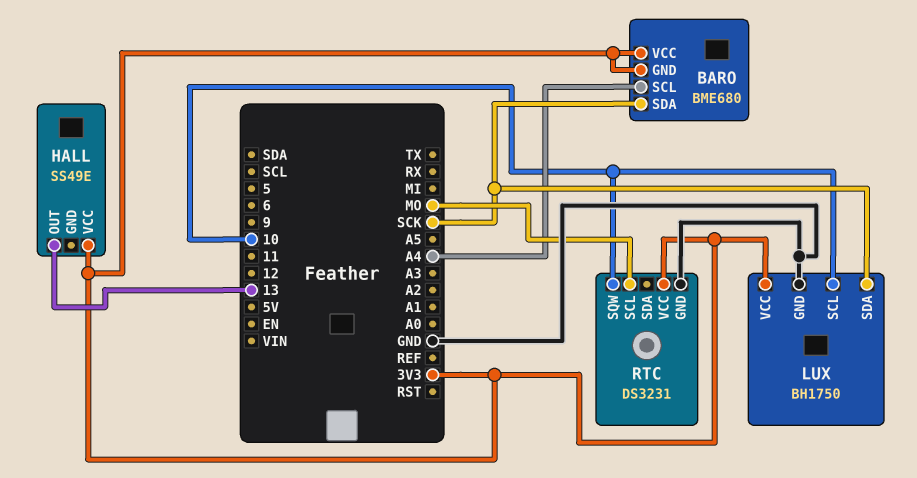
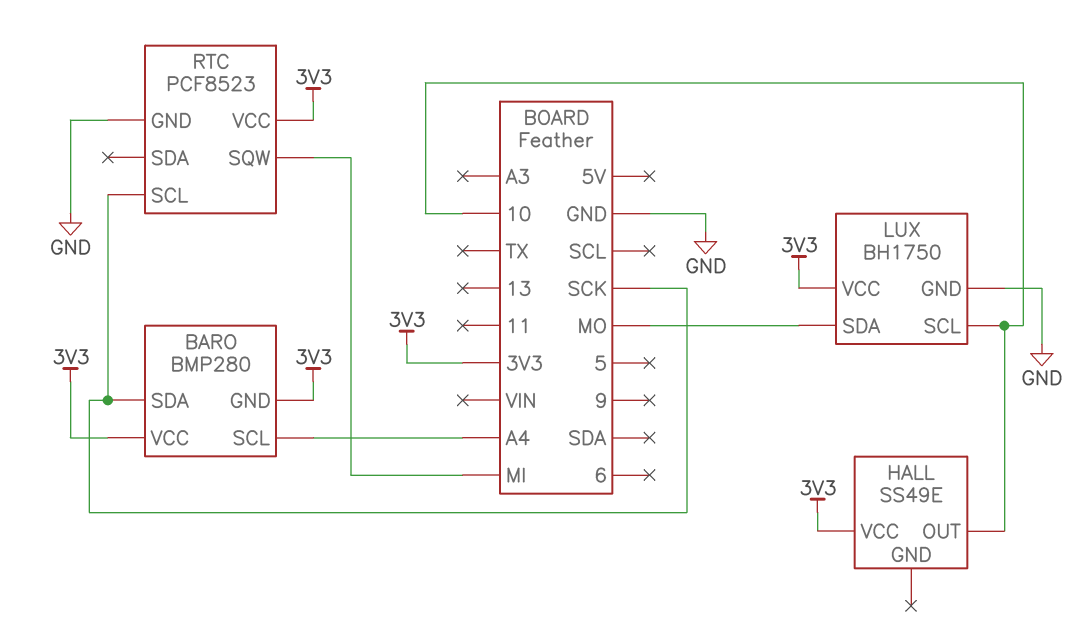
BARO: BME680 -> BMP280
HALL pin OUT: 13 -> 10
LUX pin SDA: SCK -> MO
RTC: DS3231 -> PCF8523
RTC pin SCL: MO -> SCK
RTC pin SQW: 10 -> MI

